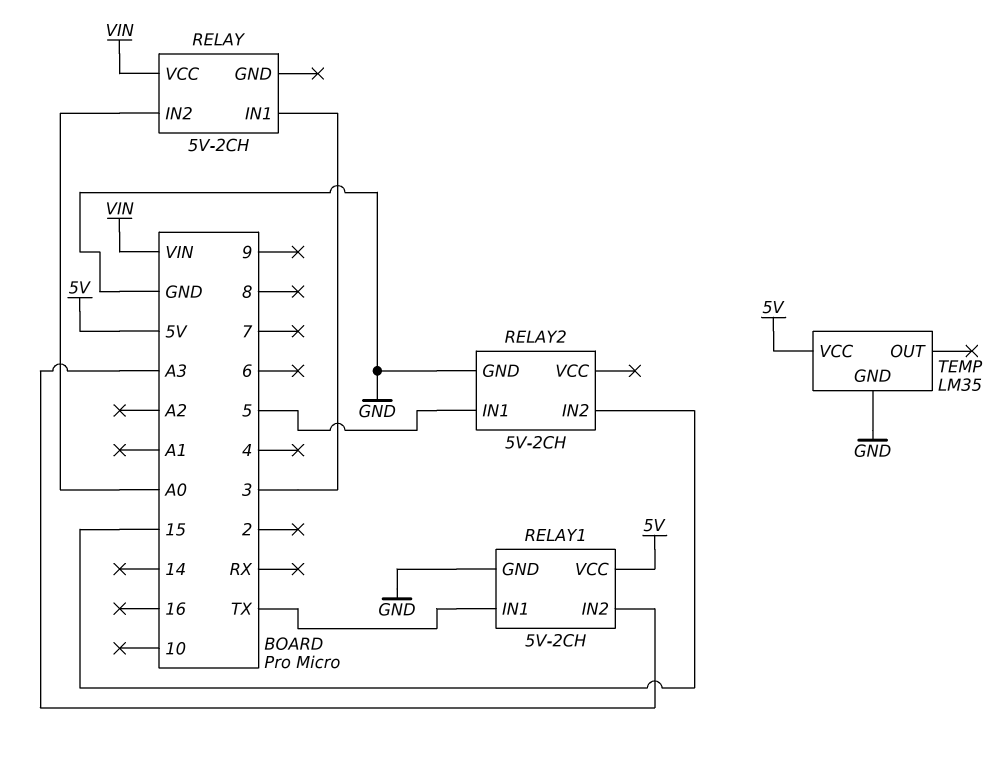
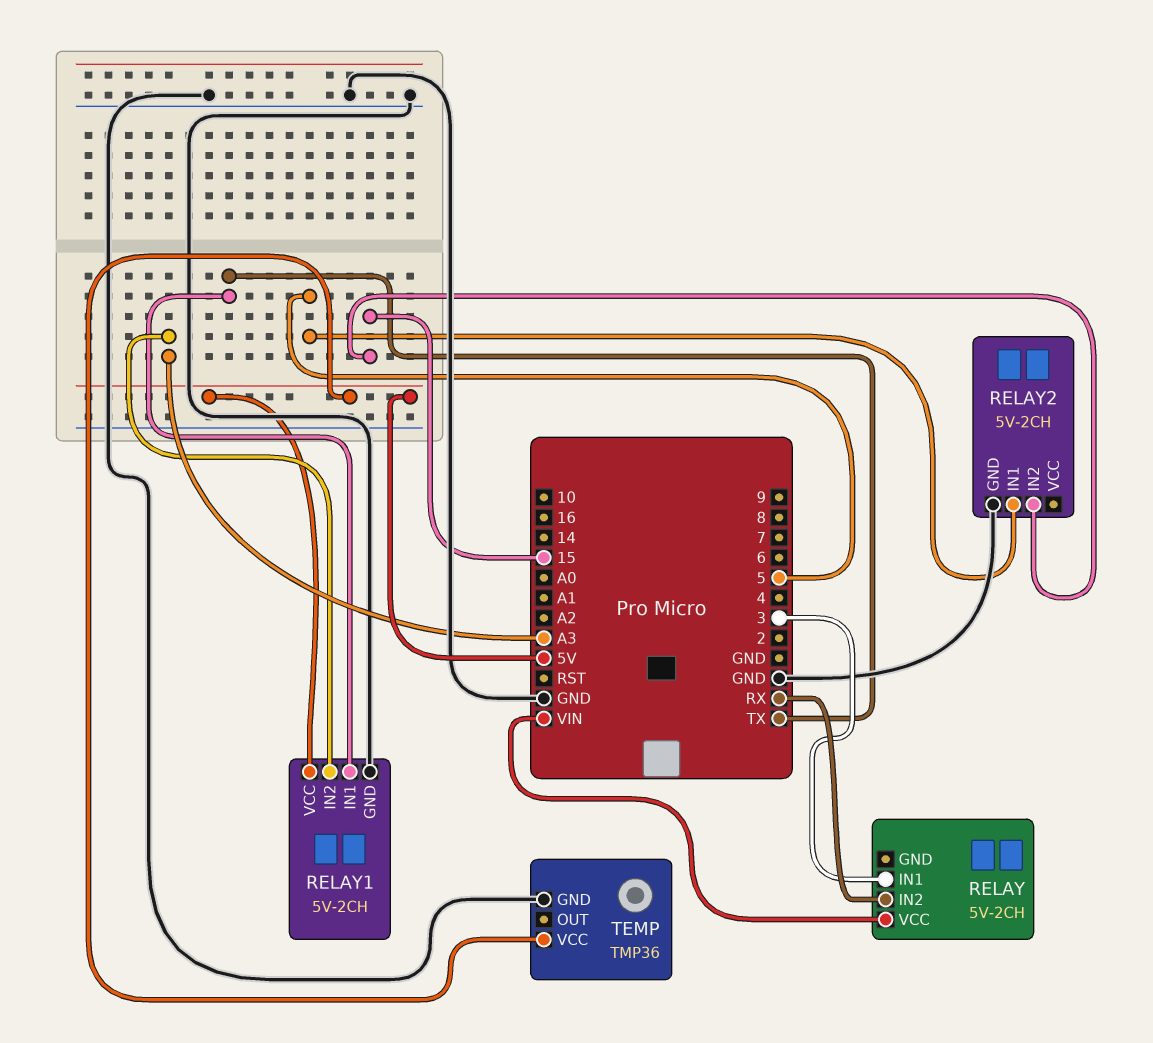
RELAY pin IN2: A0 -> RX
TEMP: LM35 -> TMP36

